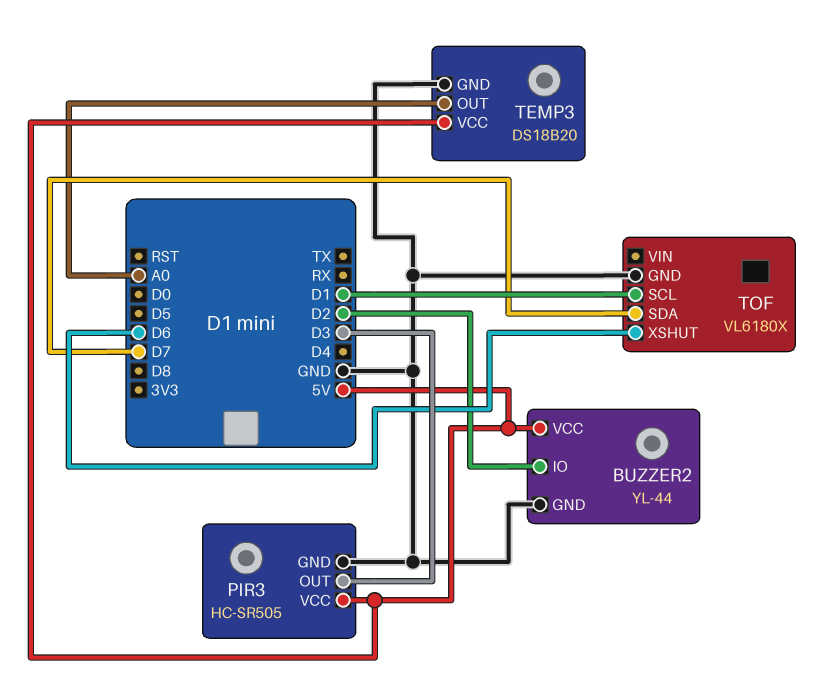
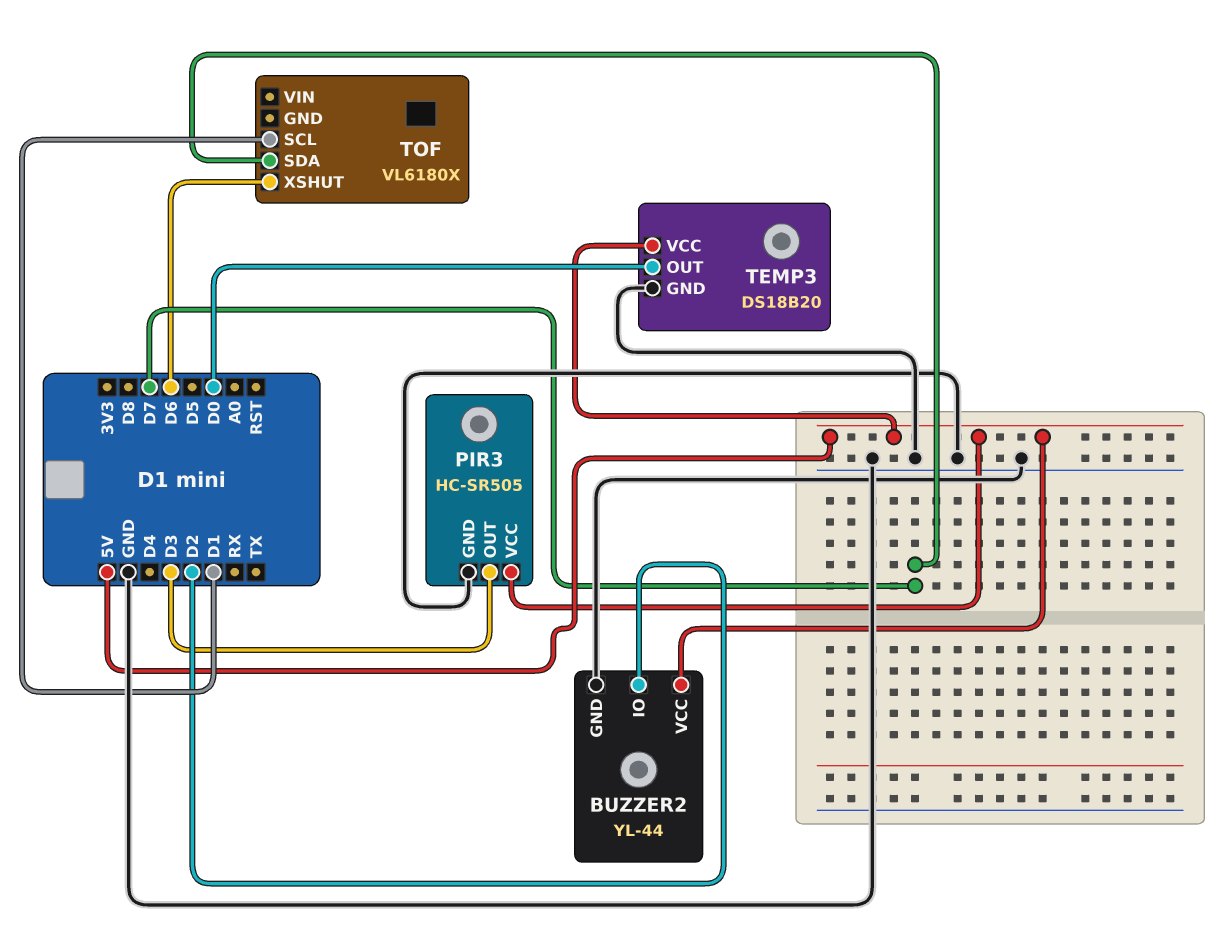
TEMP3 pin OUT: A0 -> D0
TOF pin GND: GND -> none

